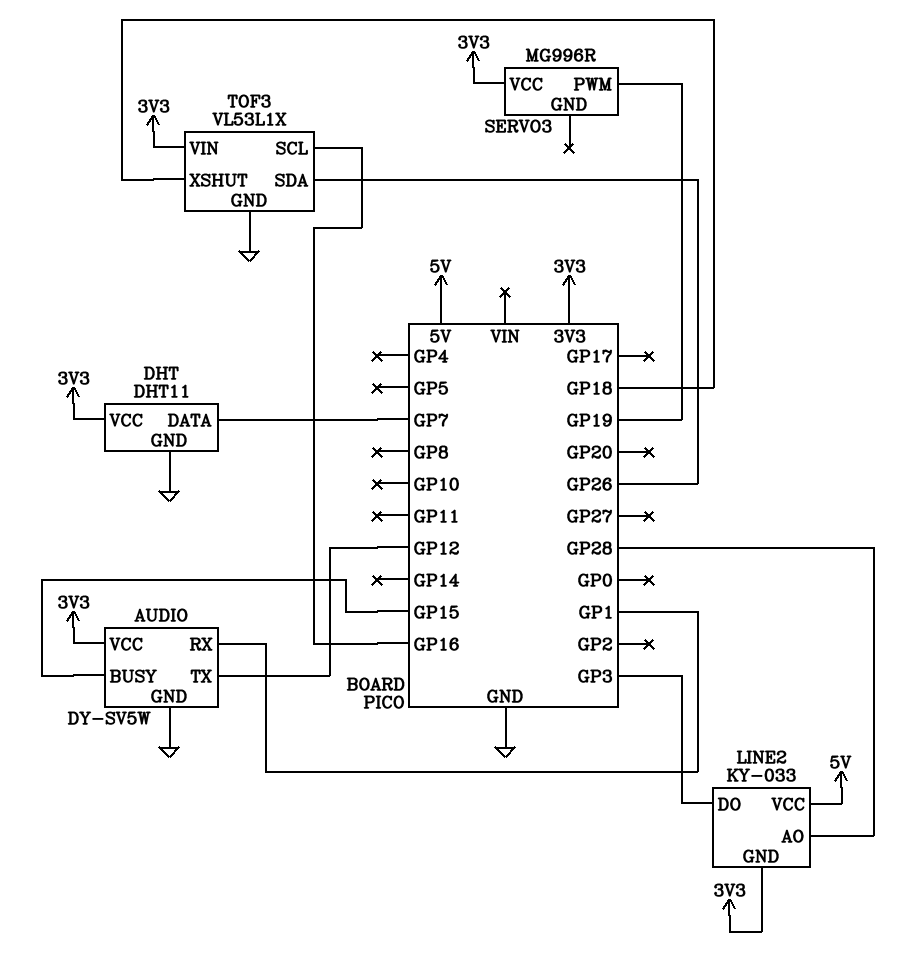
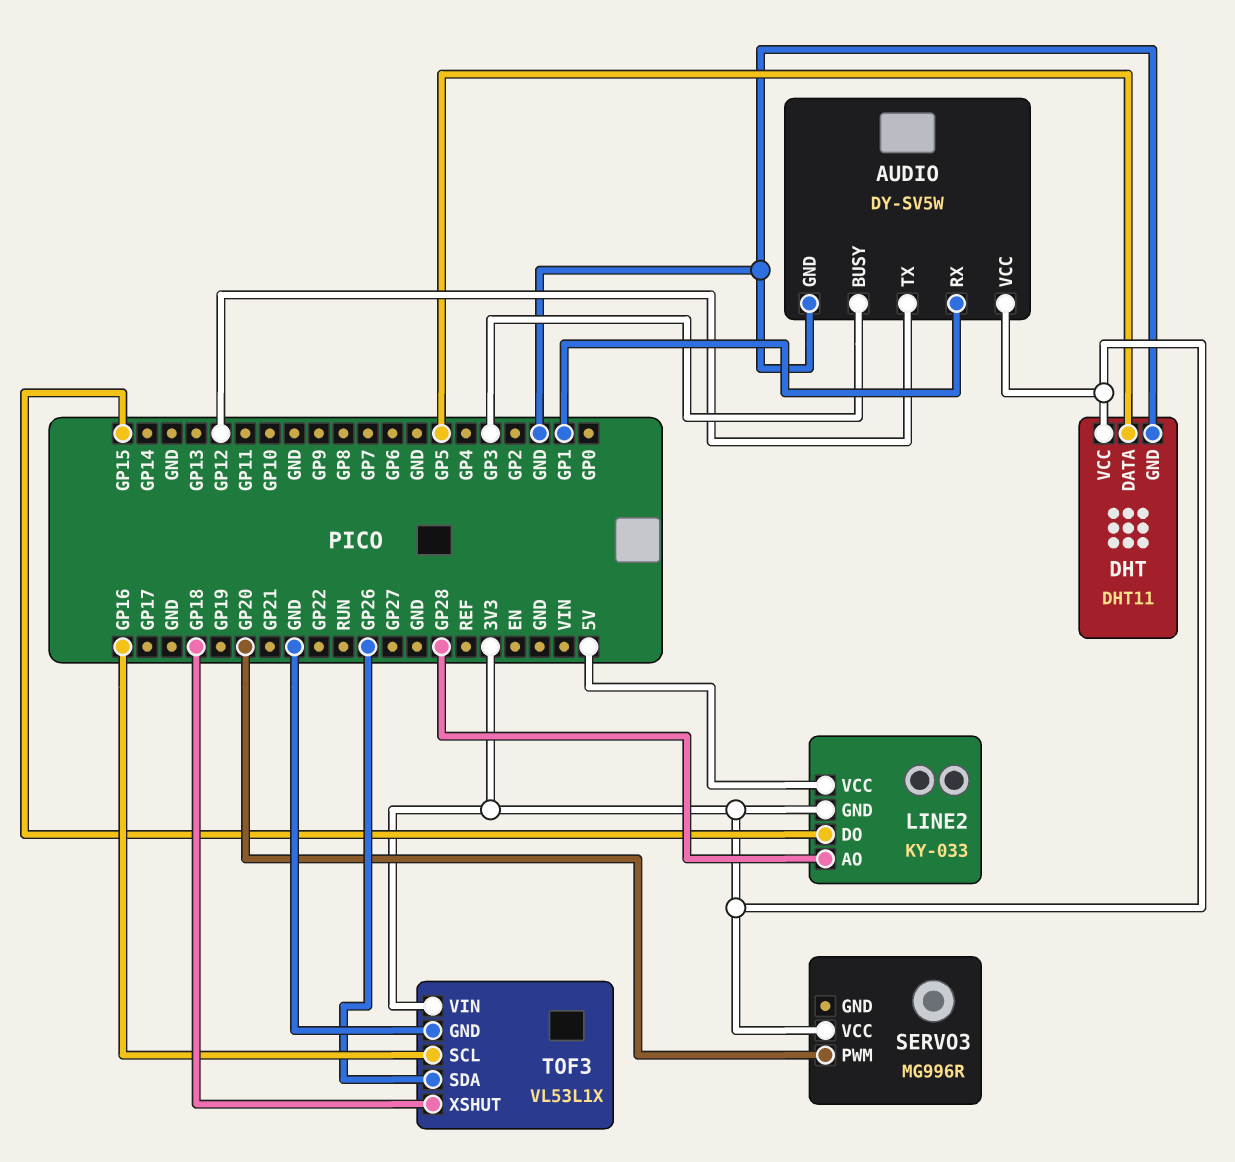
AUDIO pin BUSY: GP15 -> GP3
DHT pin DATA: GP7 -> GP5
LINE2 pin DO: GP3 -> GP15
SERVO3 pin PWM: GP19 -> GP20

